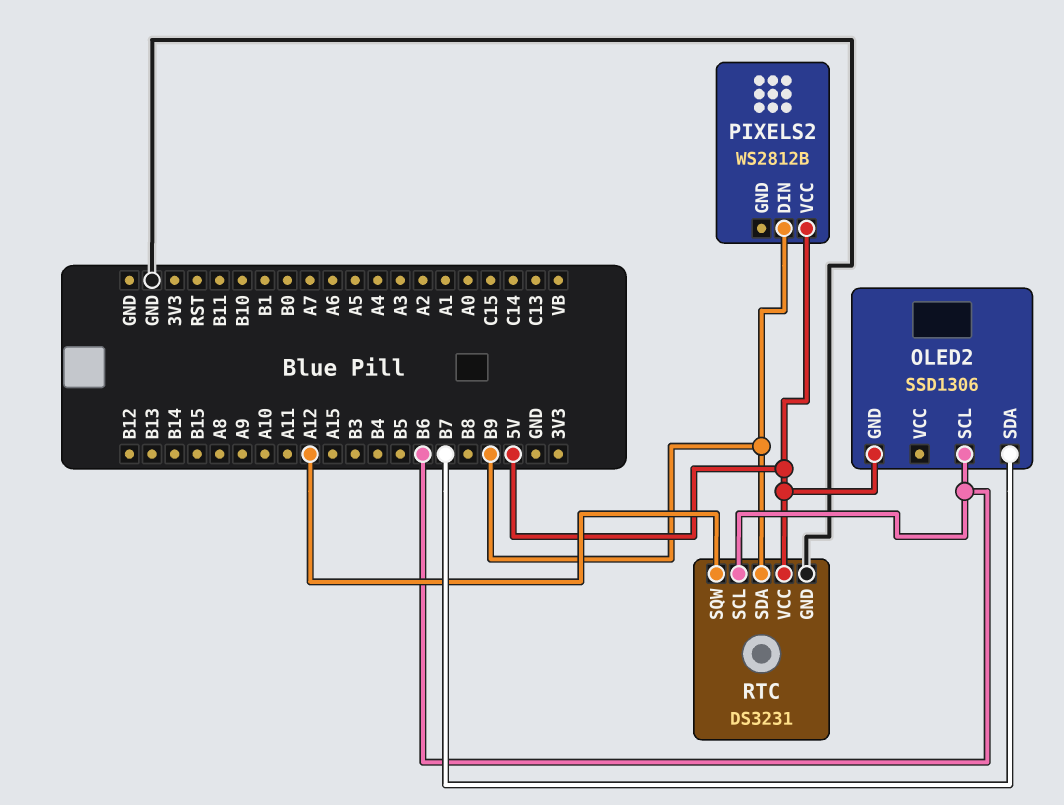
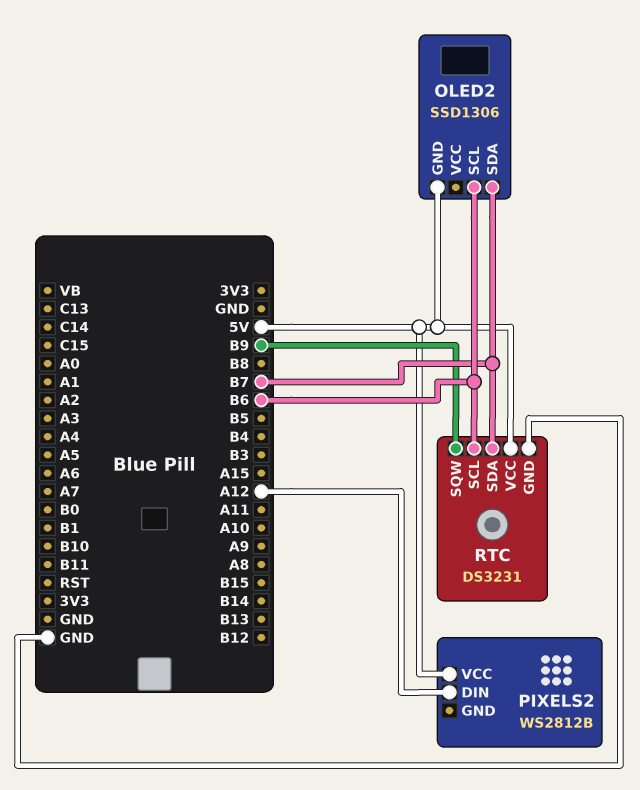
PIXELS2 pin DIN: B9 -> A12
RTC pin SDA: B9 -> B7
RTC pin SQW: A12 -> B9

